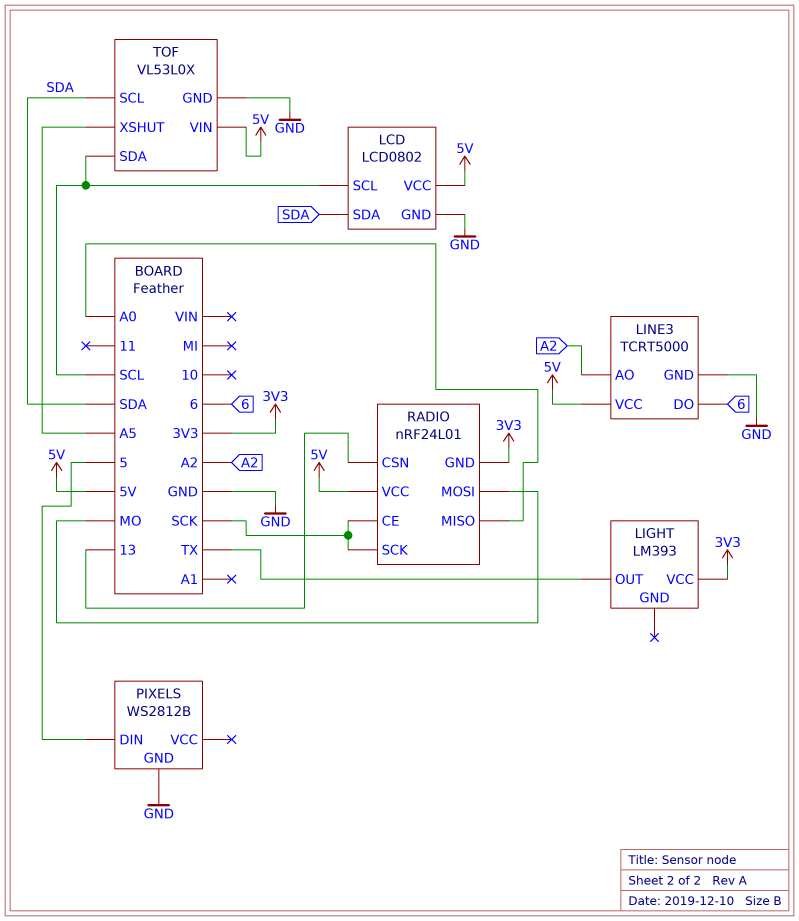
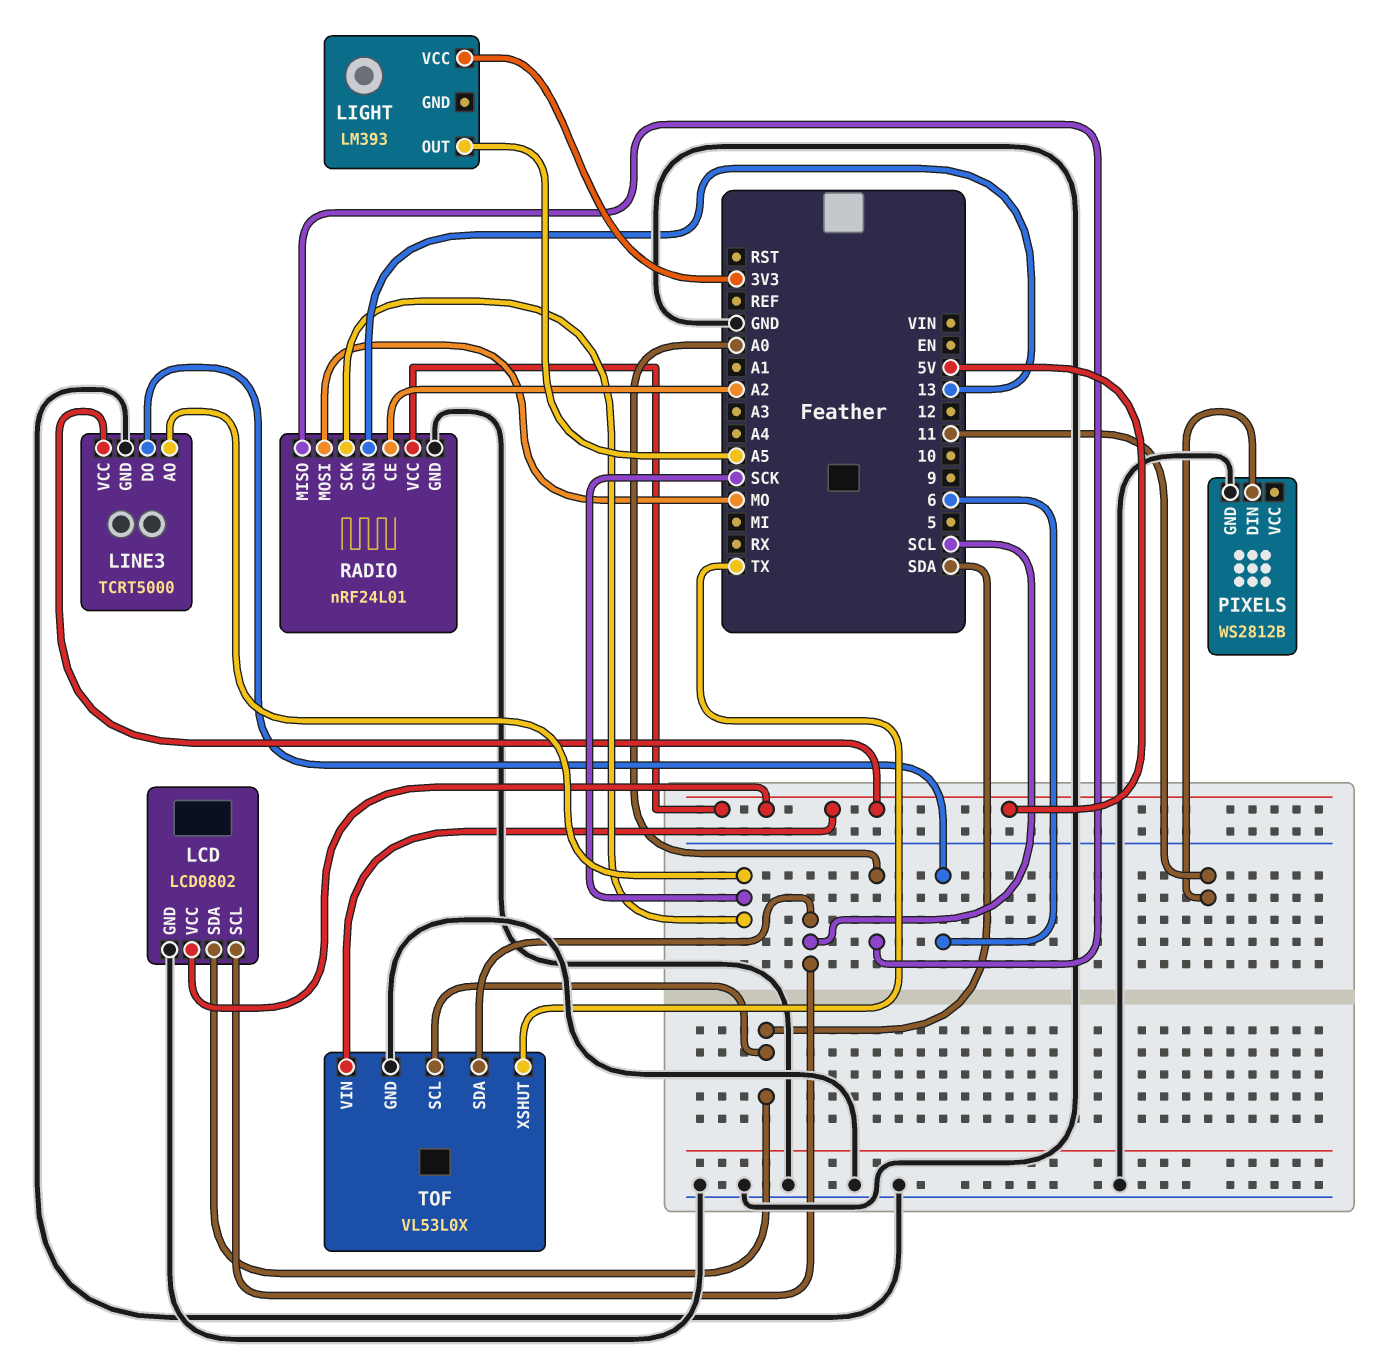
LIGHT pin OUT: TX -> A5
LINE3 pin AO: A2 -> SCK
PIXELS pin DIN: 5 -> 11
RADIO pin CE: SCK -> A2
RADIO pin GND: 3V3 -> GND
TOF pin XSHUT: A5 -> TX

